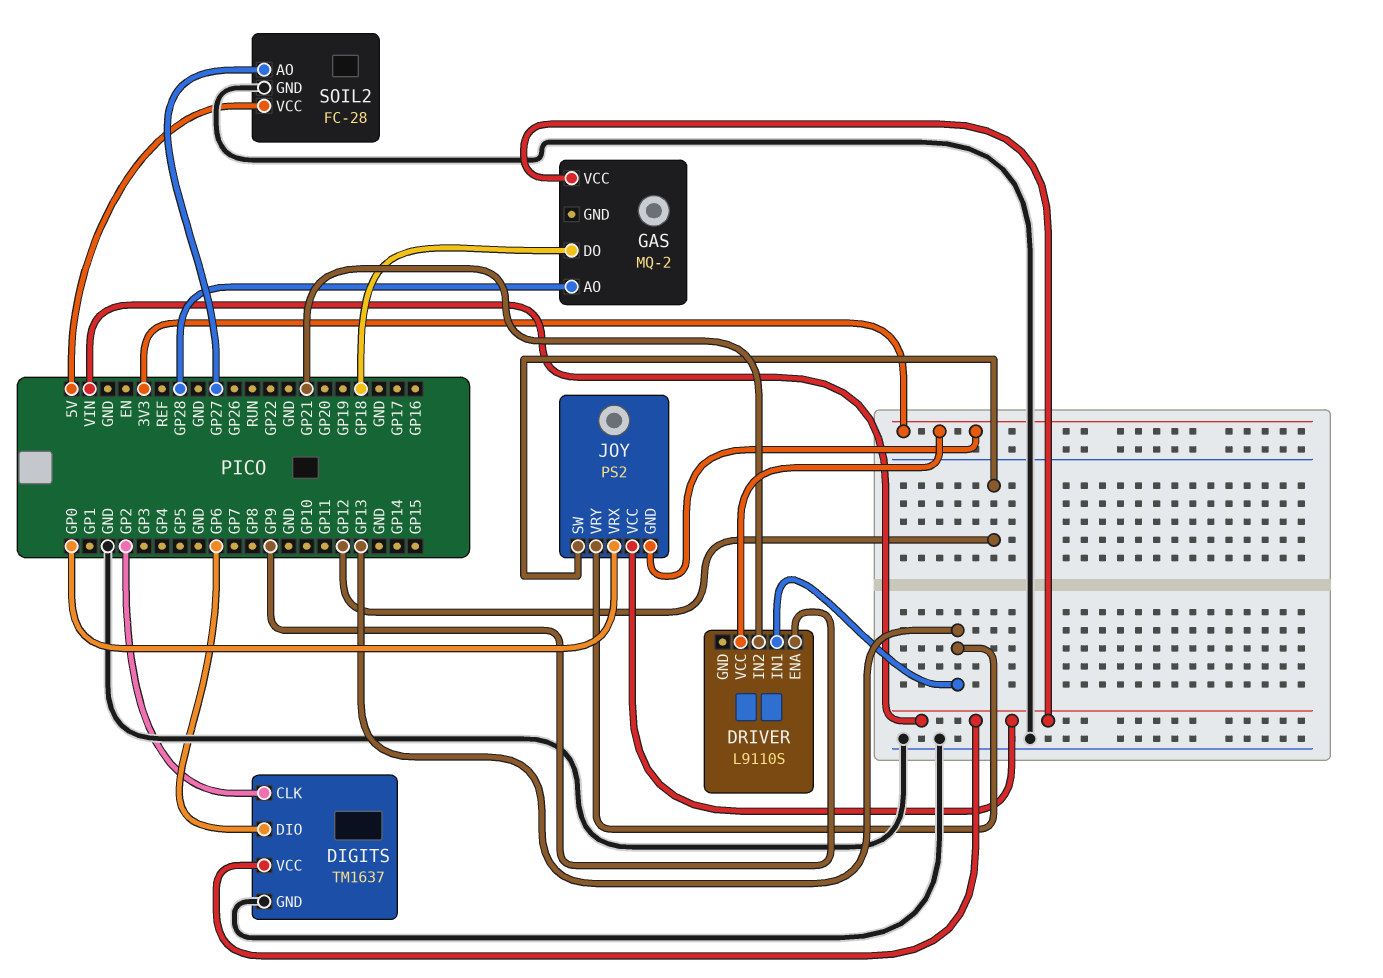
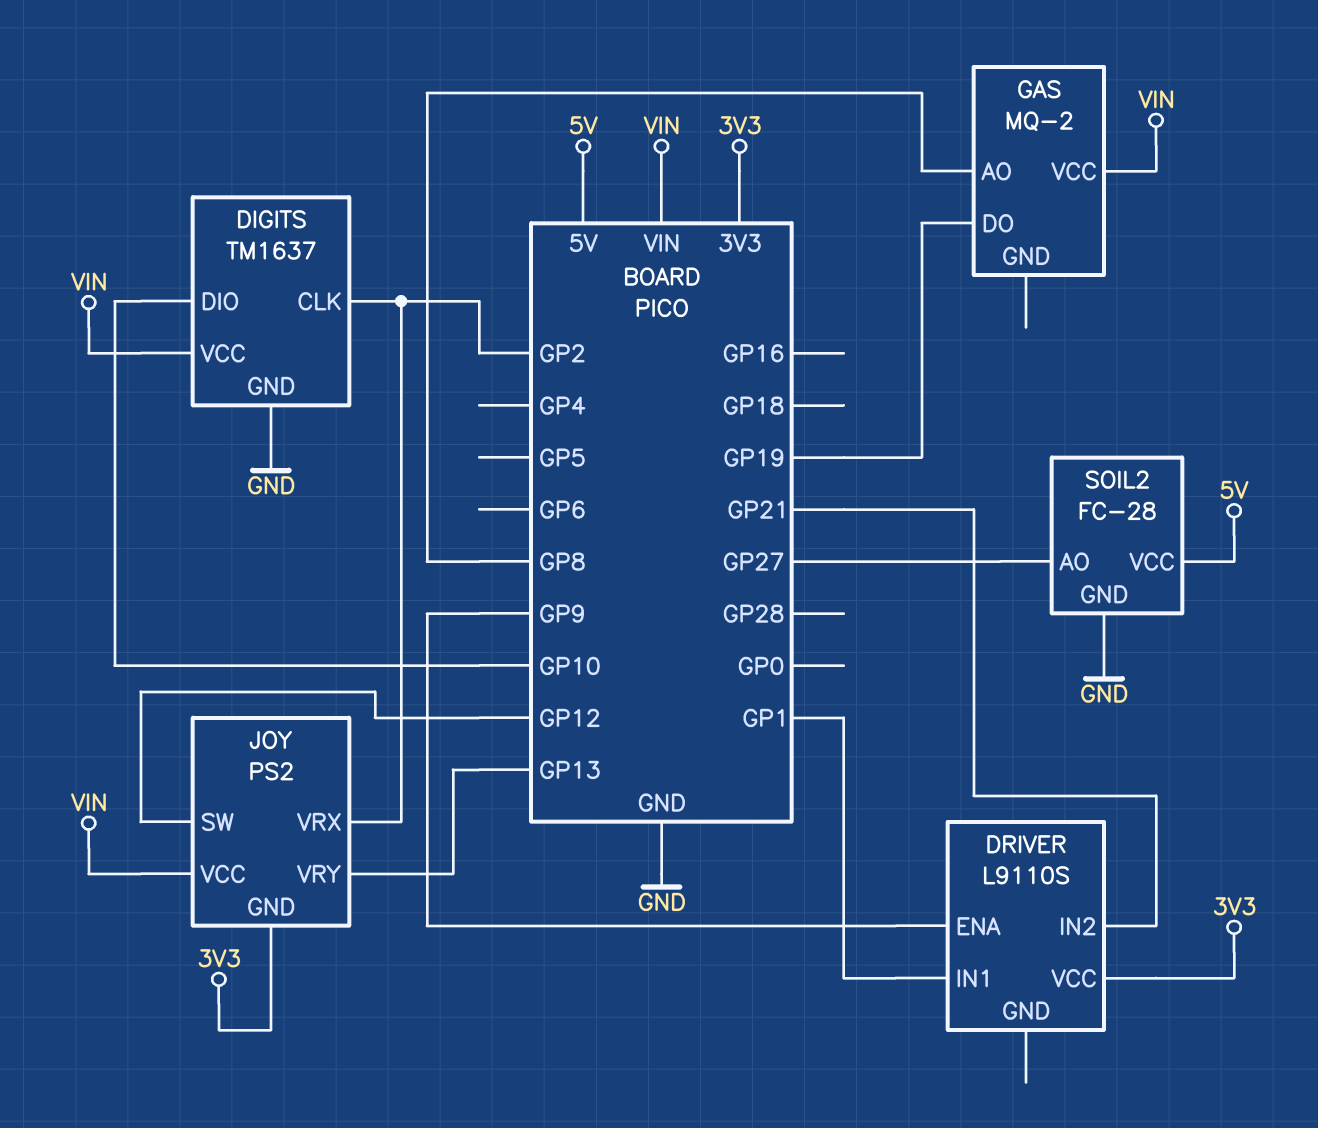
DIGITS pin DIO: GP6 -> GP10
DRIVER pin IN1: GP13 -> GP1
GAS pin AO: GP28 -> GP8
GAS pin DO: GP18 -> GP19
JOY pin VRX: GP0 -> GP2

